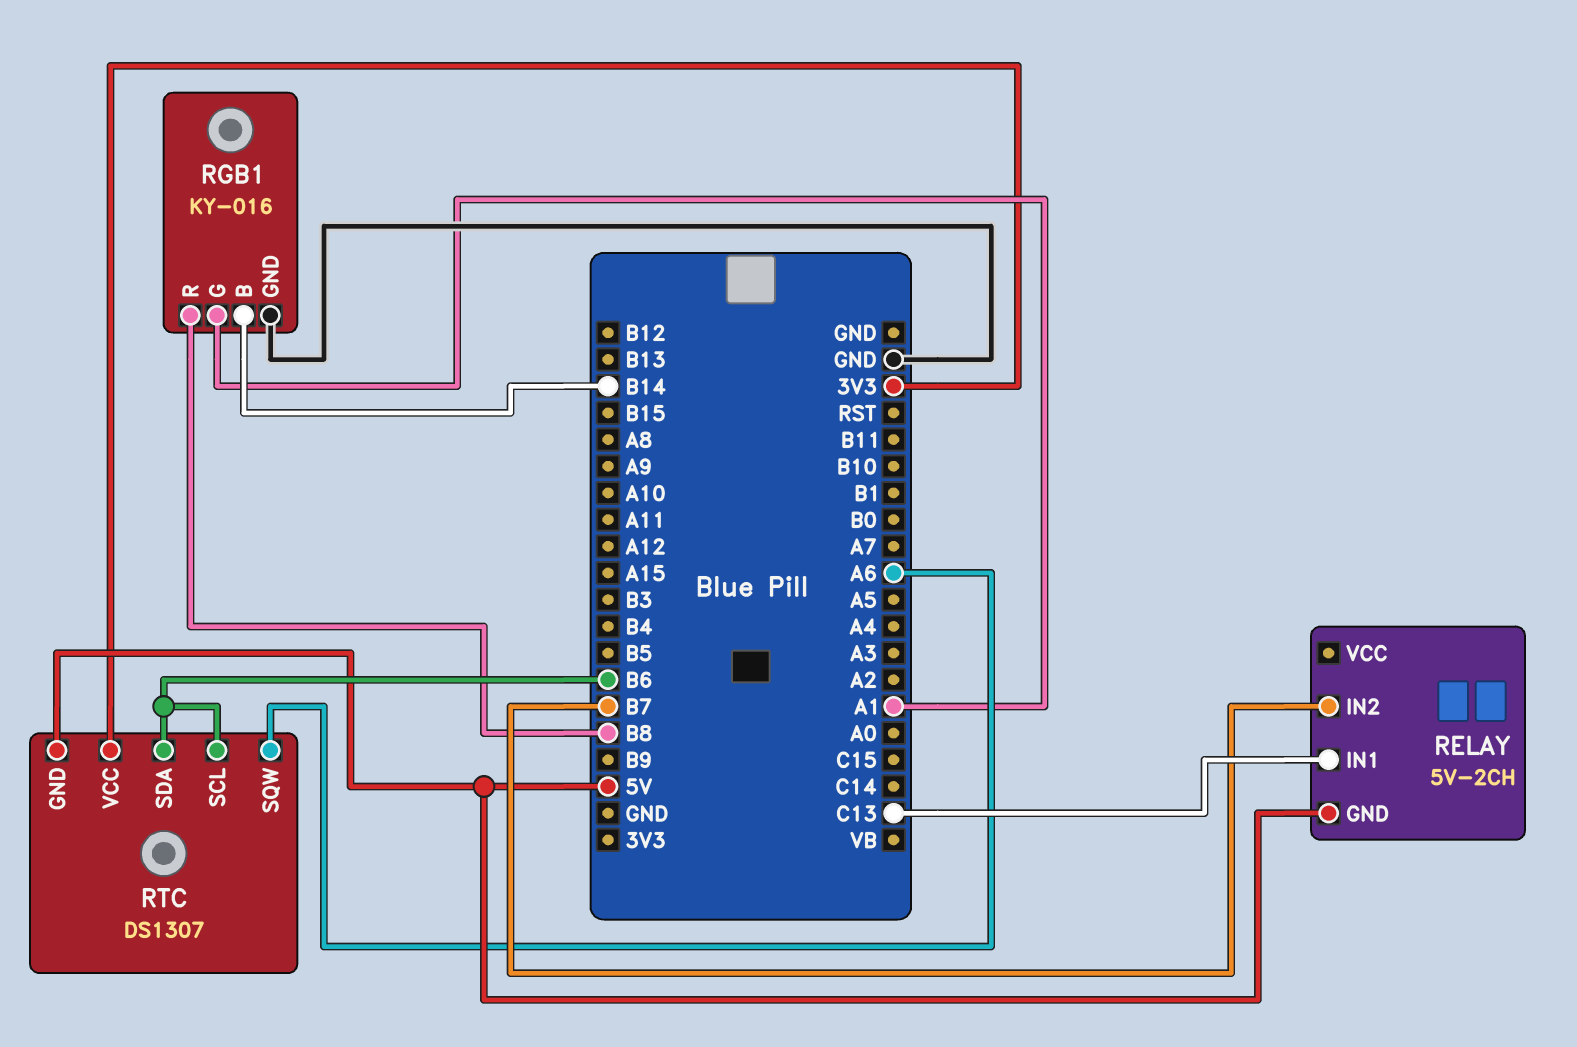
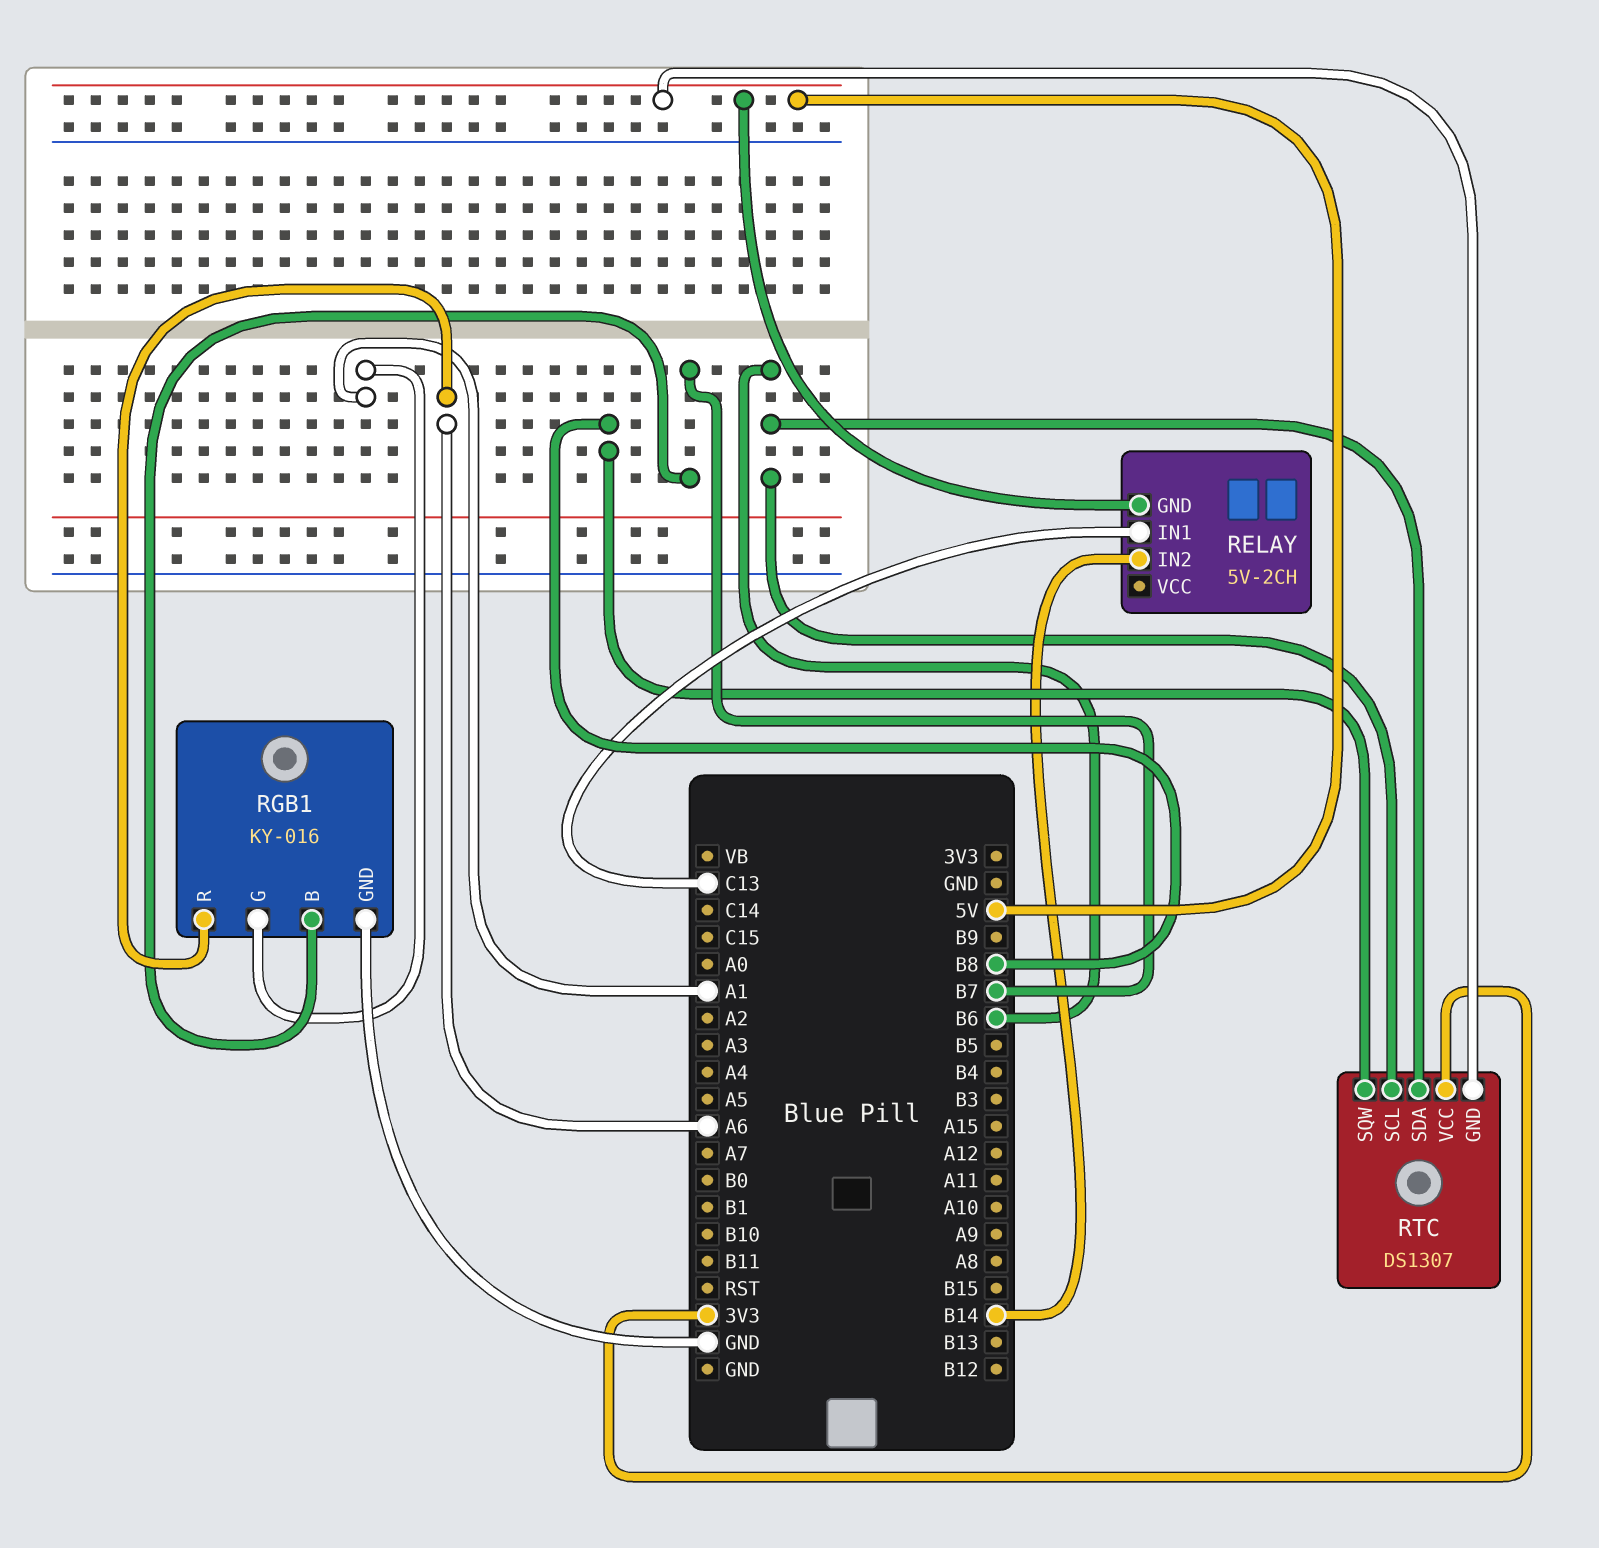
RELAY pin IN2: B7 -> B14
RGB1 pin B: B14 -> B7
RGB1 pin R: B8 -> A6
RTC pin SQW: A6 -> B8

